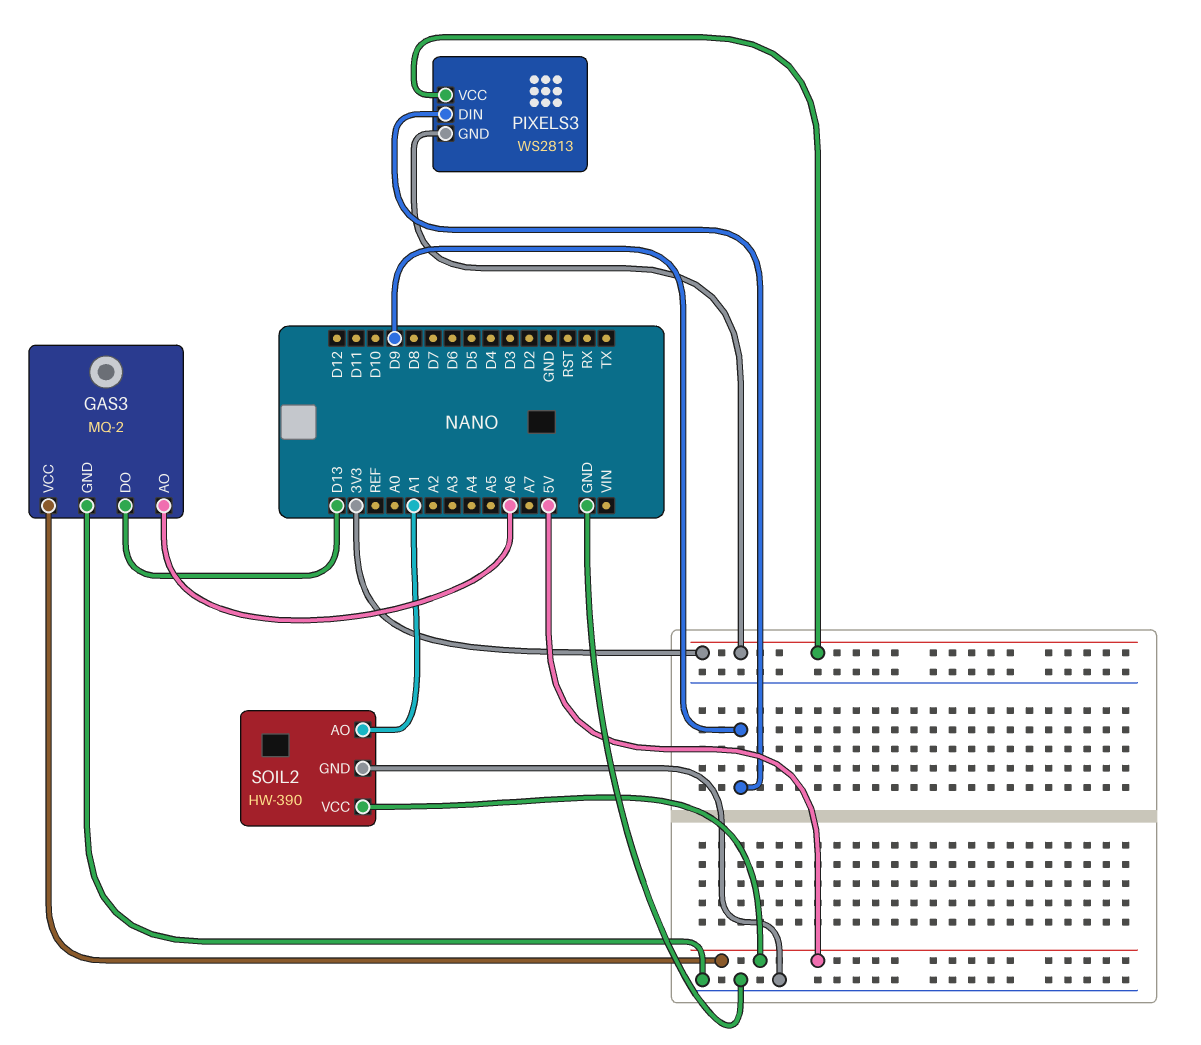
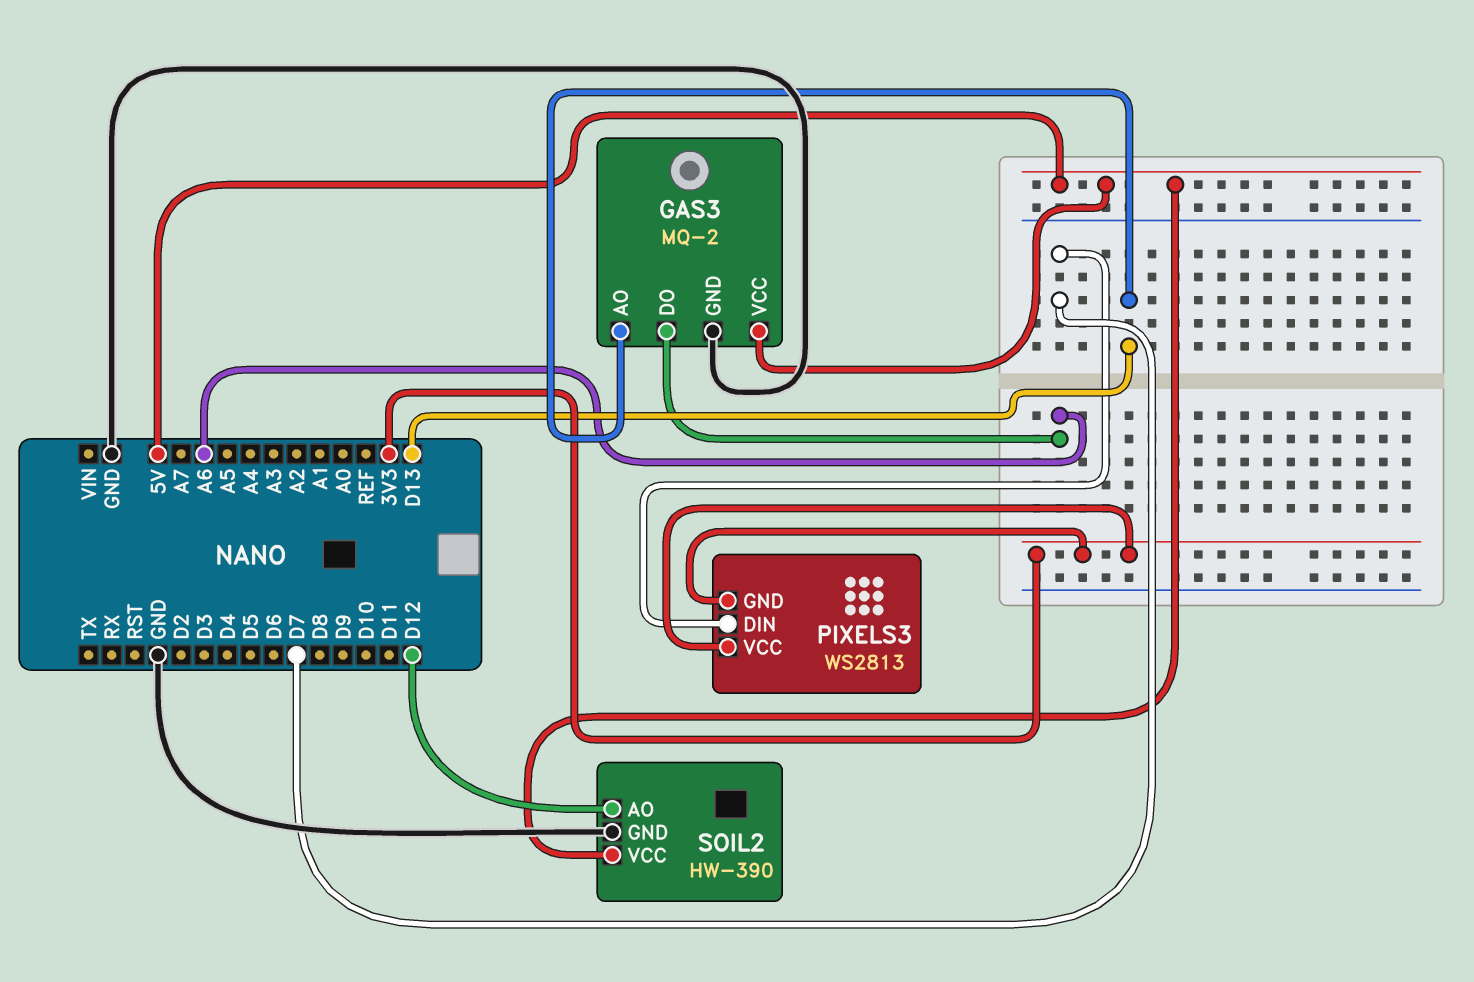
GAS3 pin AO: A6 -> D13
GAS3 pin DO: D13 -> A6
PIXELS3 pin DIN: D9 -> D7
SOIL2 pin AO: A1 -> D12

